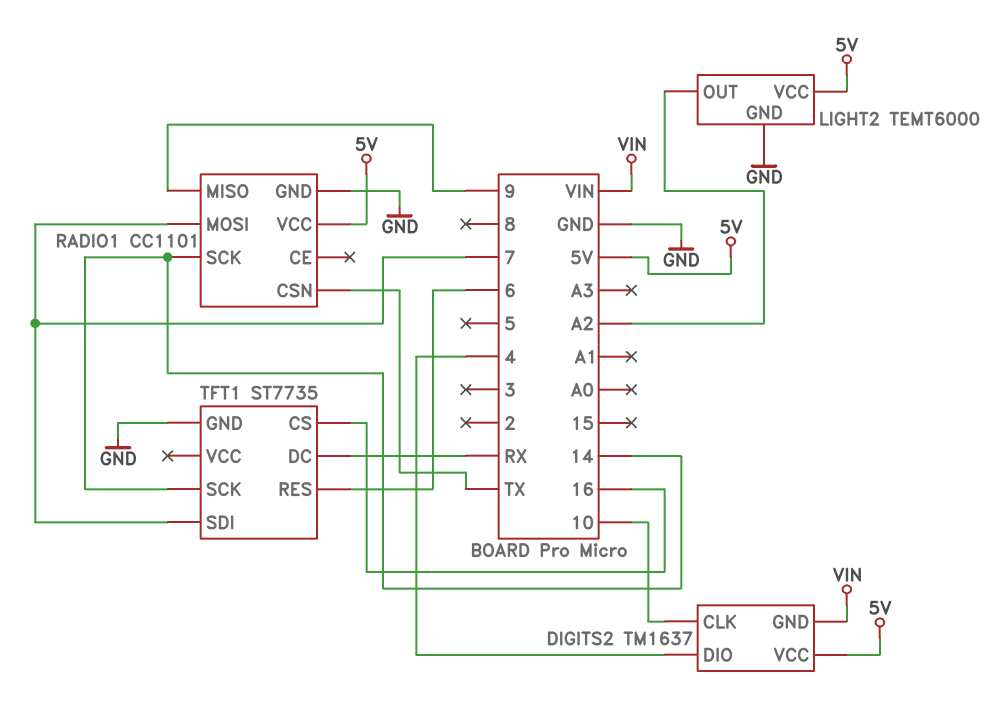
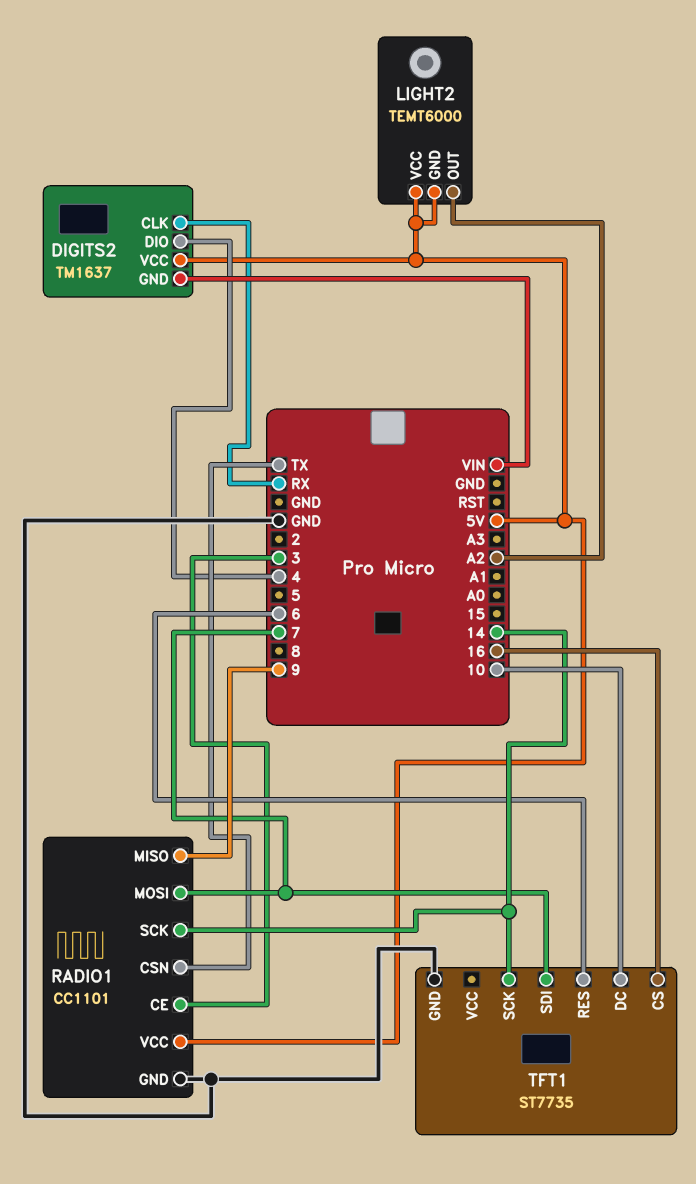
DIGITS2 pin CLK: 10 -> RX
LIGHT2 pin GND: GND -> 5V
RADIO1 pin CE: none -> 3
TFT1 pin DC: RX -> 10

